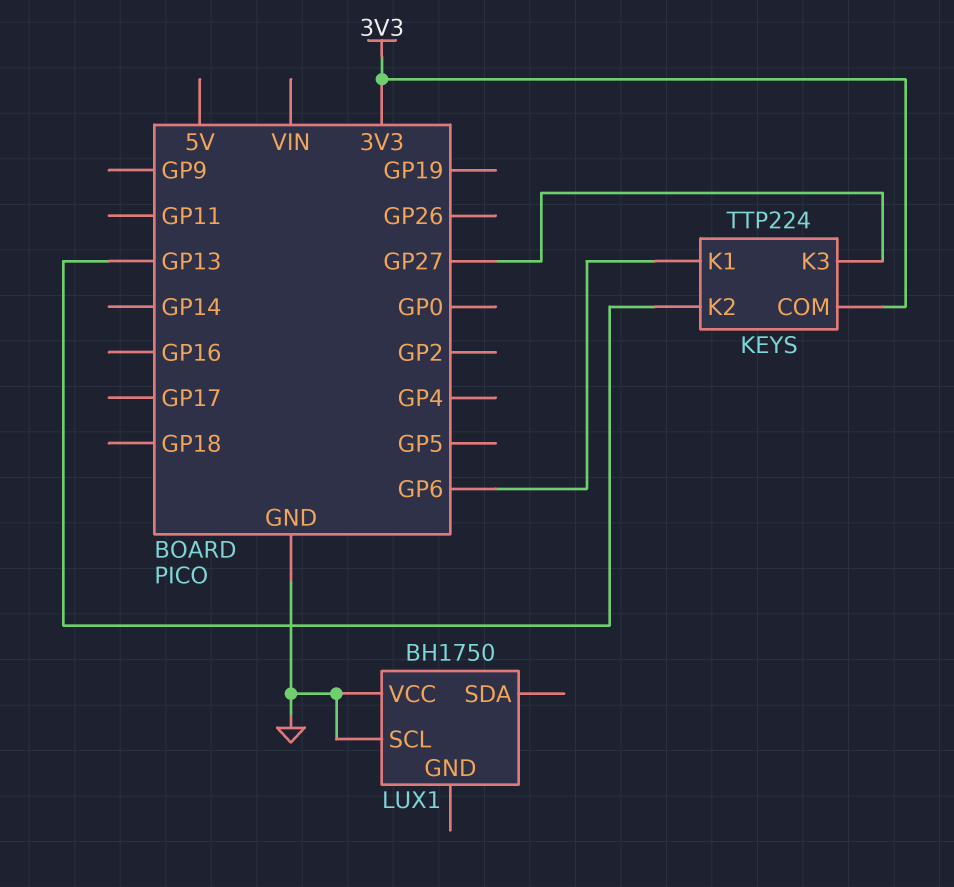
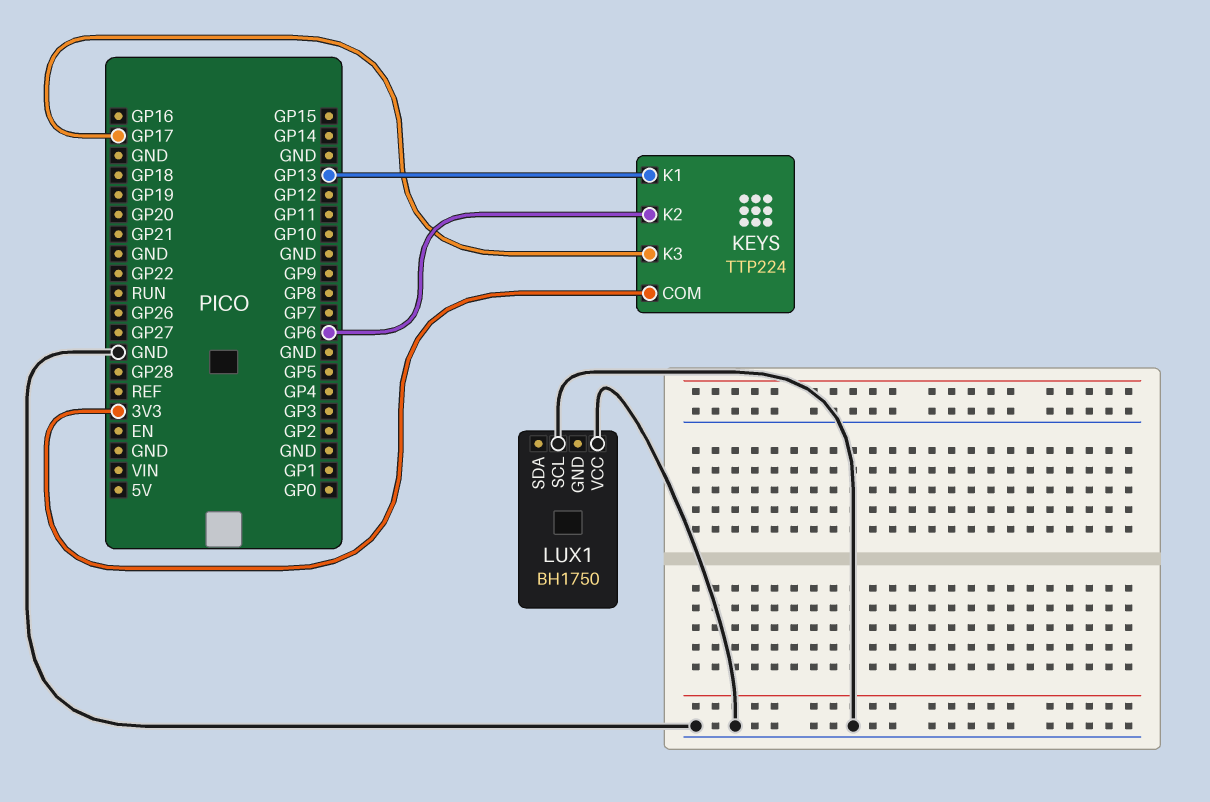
KEYS pin K1: GP6 -> GP13
KEYS pin K2: GP13 -> GP6
KEYS pin K3: GP27 -> GP17

